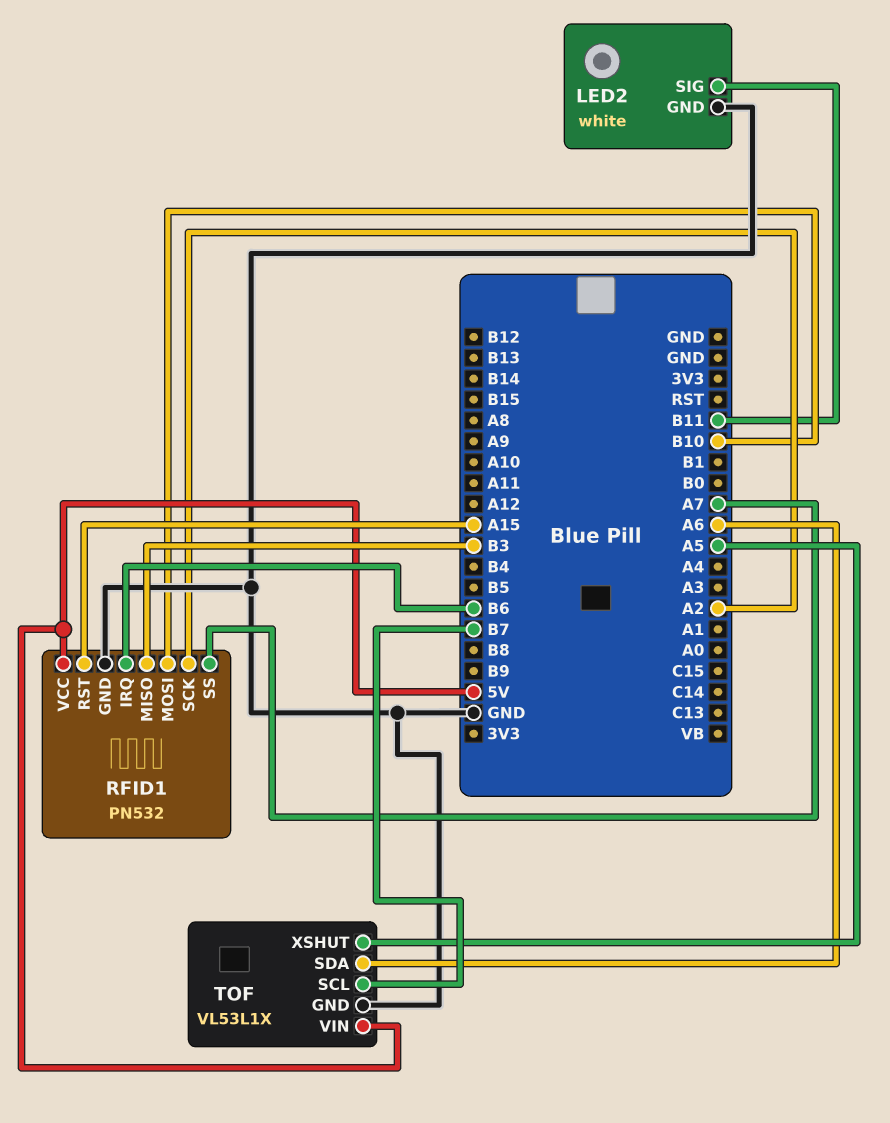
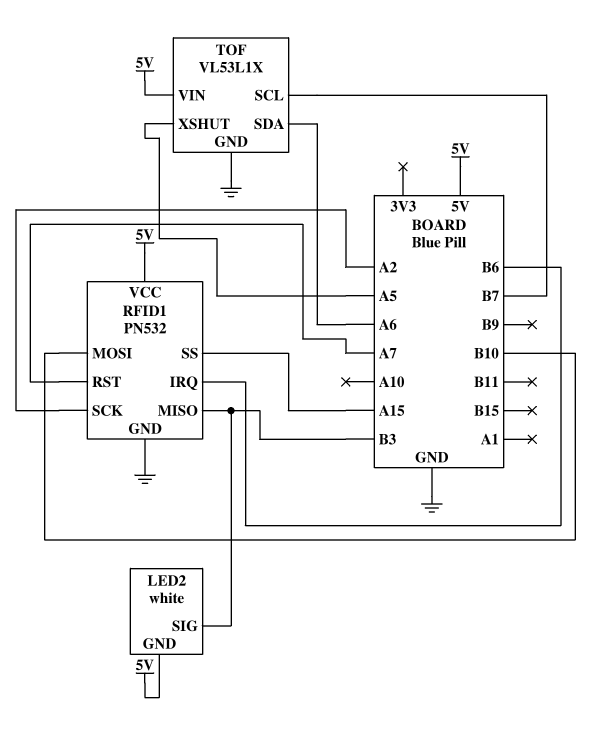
LED2 pin GND: GND -> 5V
LED2 pin SIG: B11 -> B3
RFID1 pin RST: A15 -> A7
RFID1 pin SS: A7 -> A15

